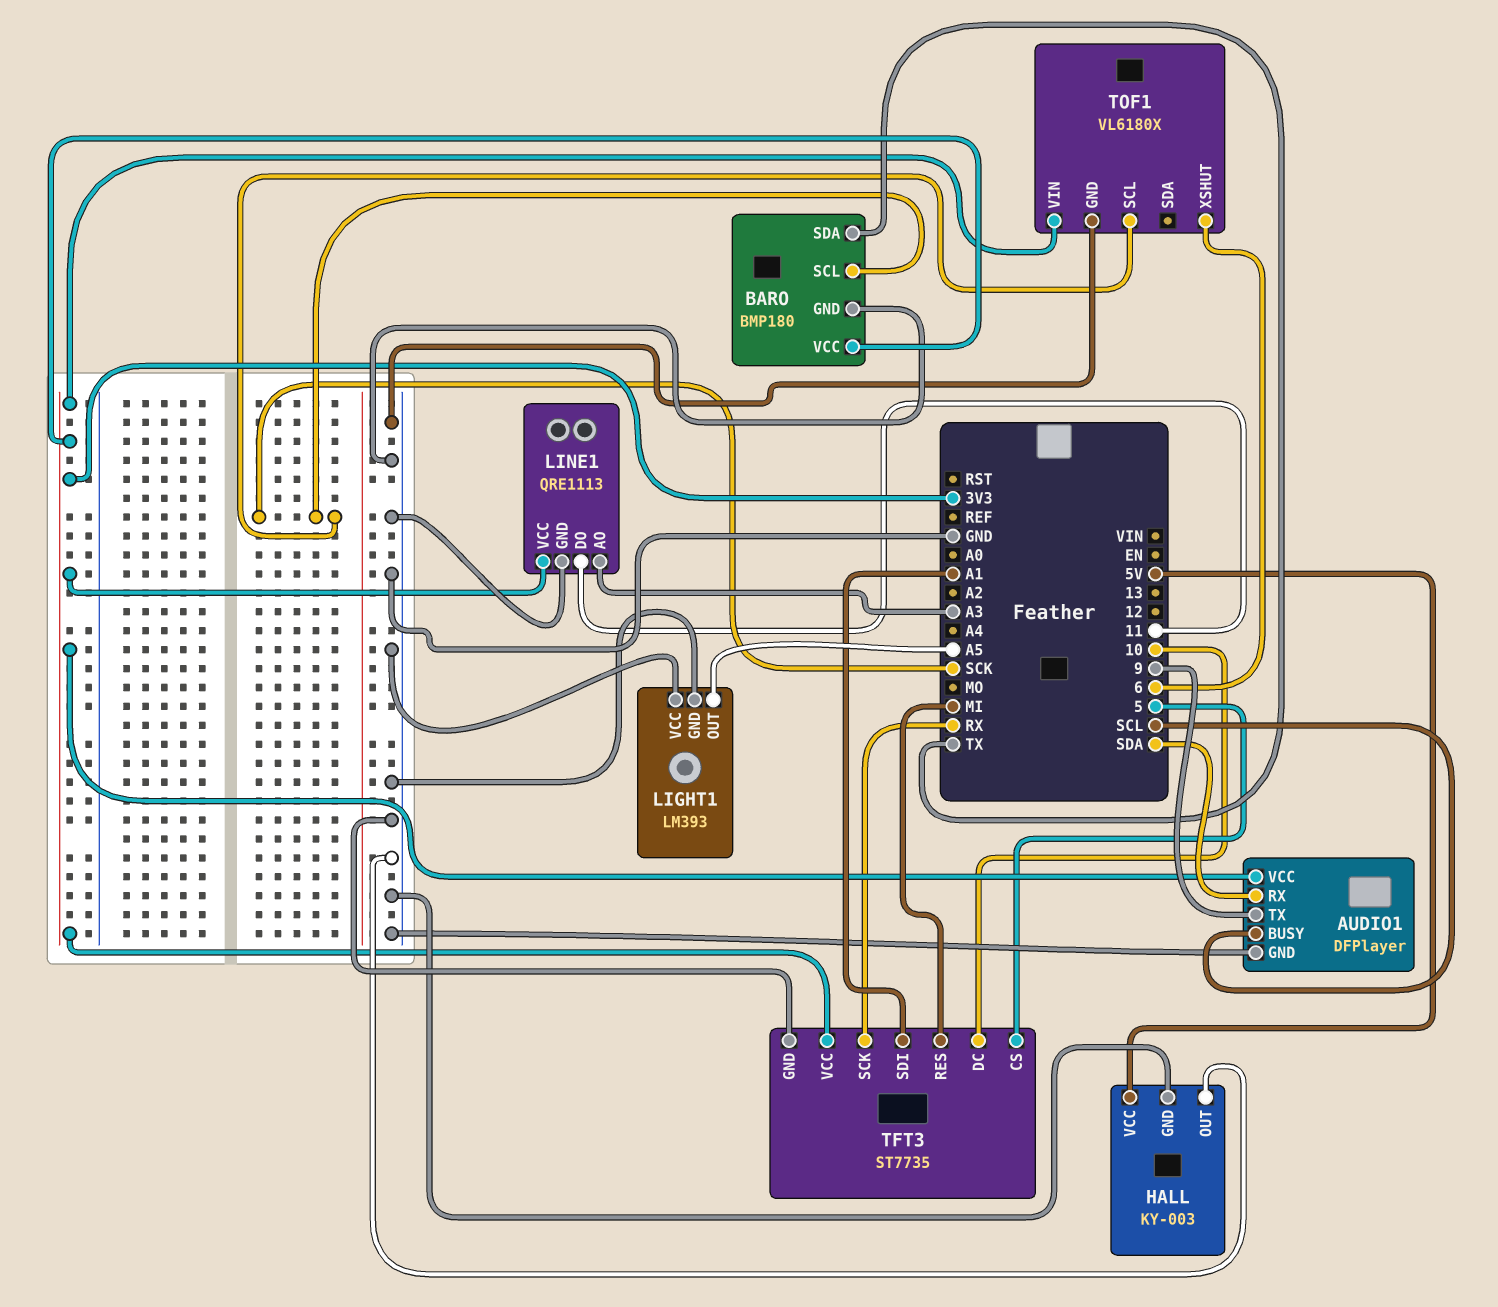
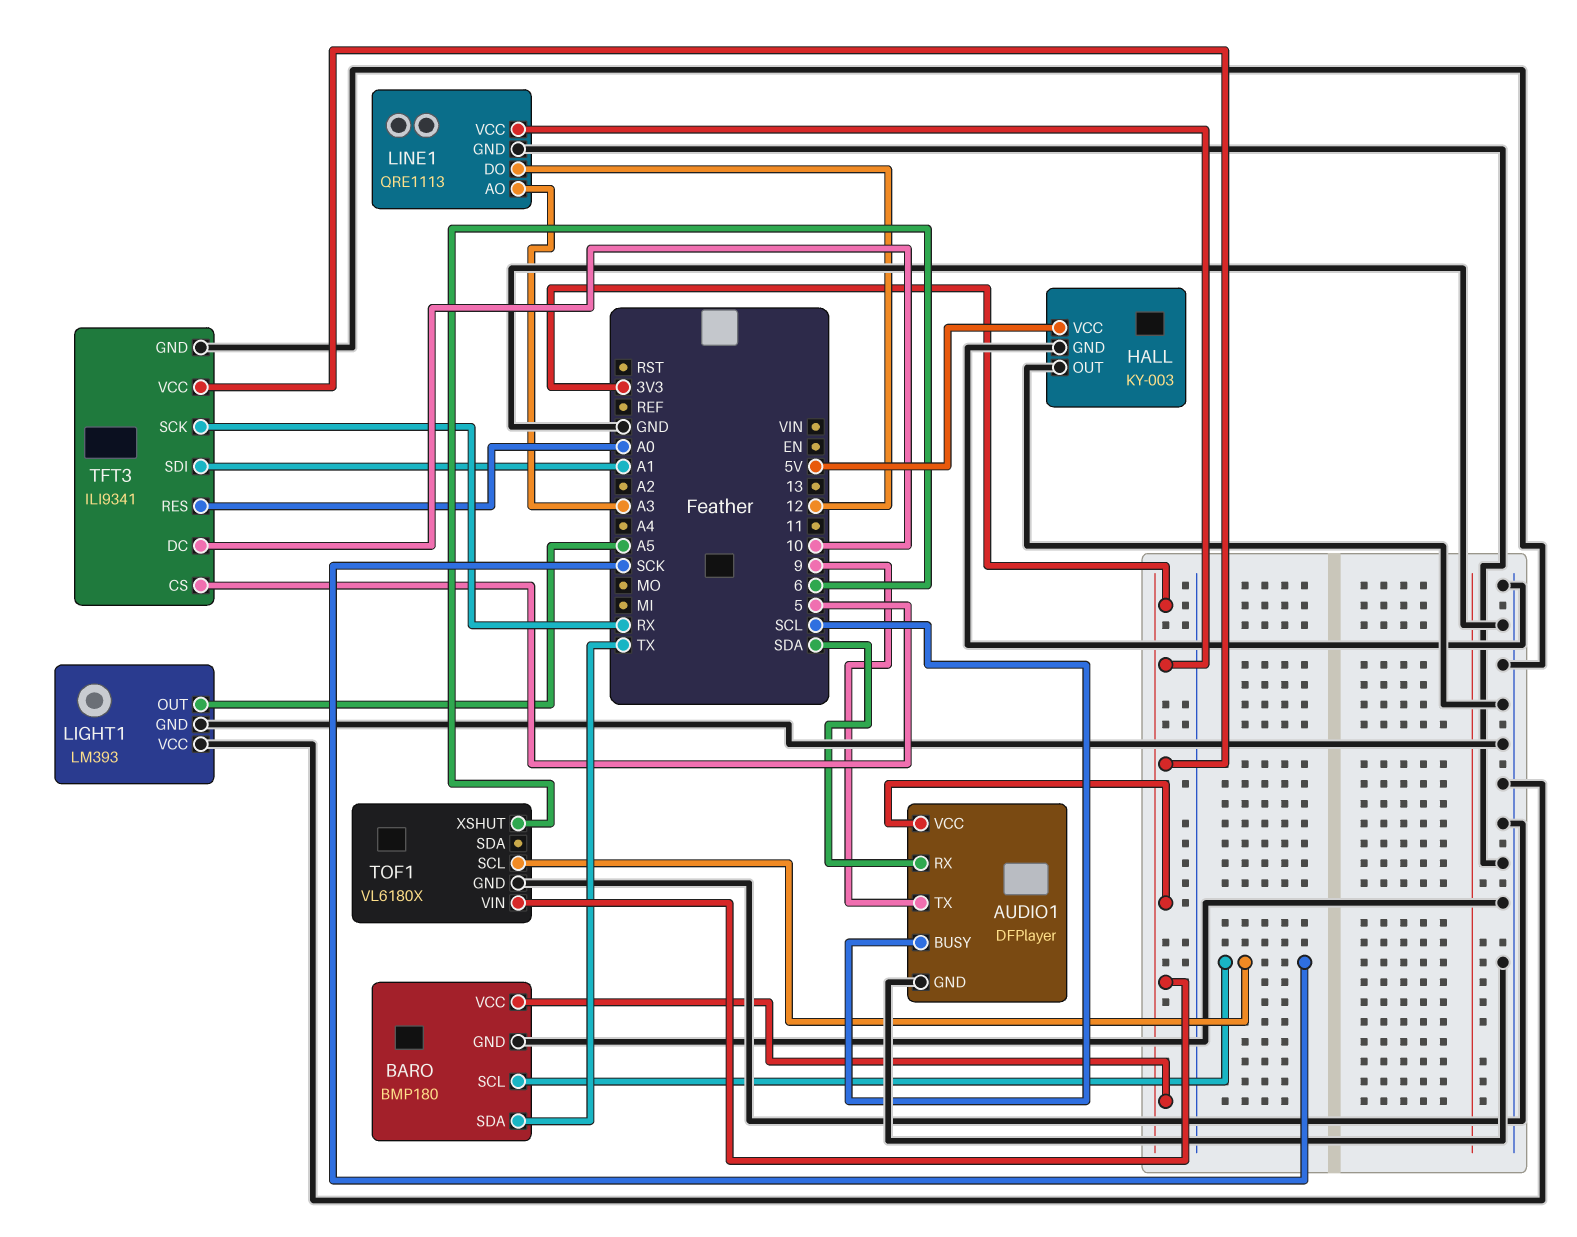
LINE1 pin DO: 11 -> 12
TFT3: ST7735 -> ILI9341
TFT3 pin RES: MI -> A0

